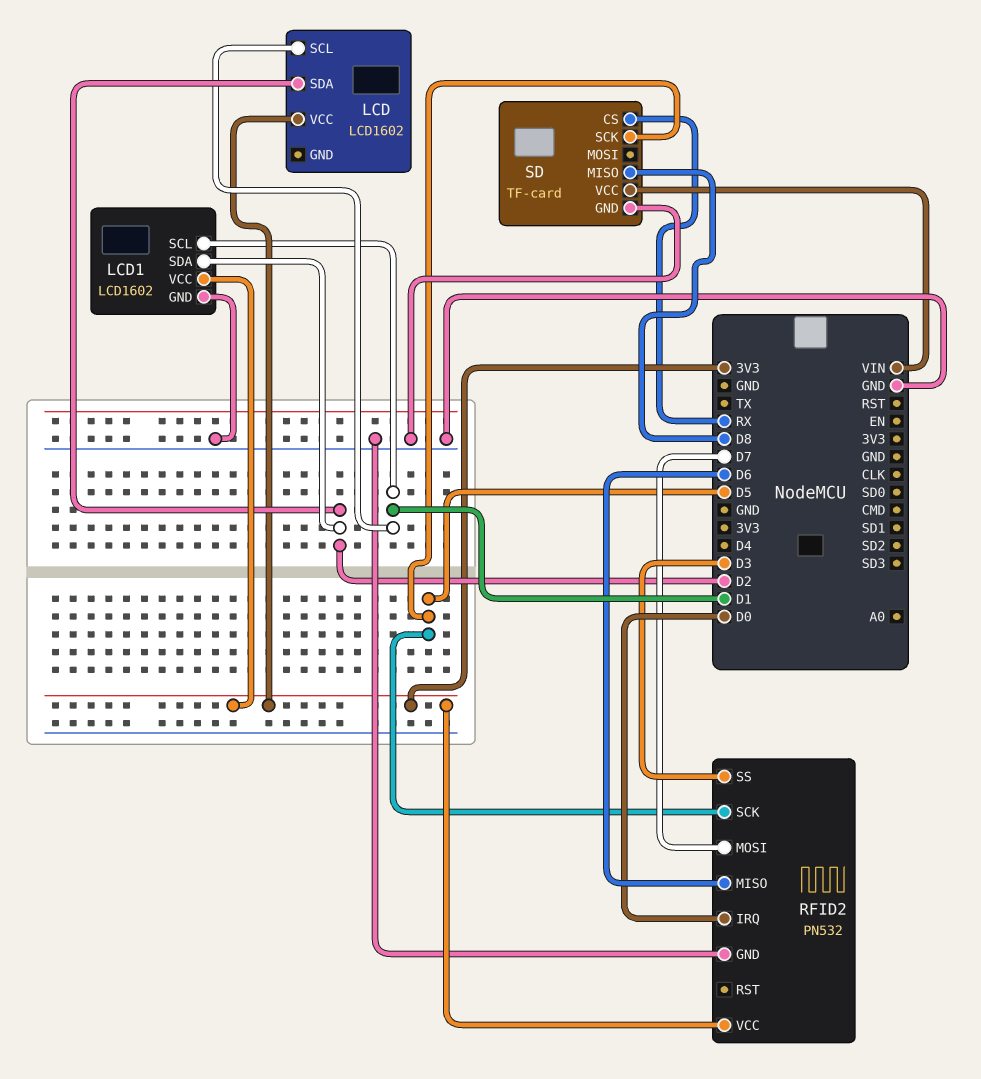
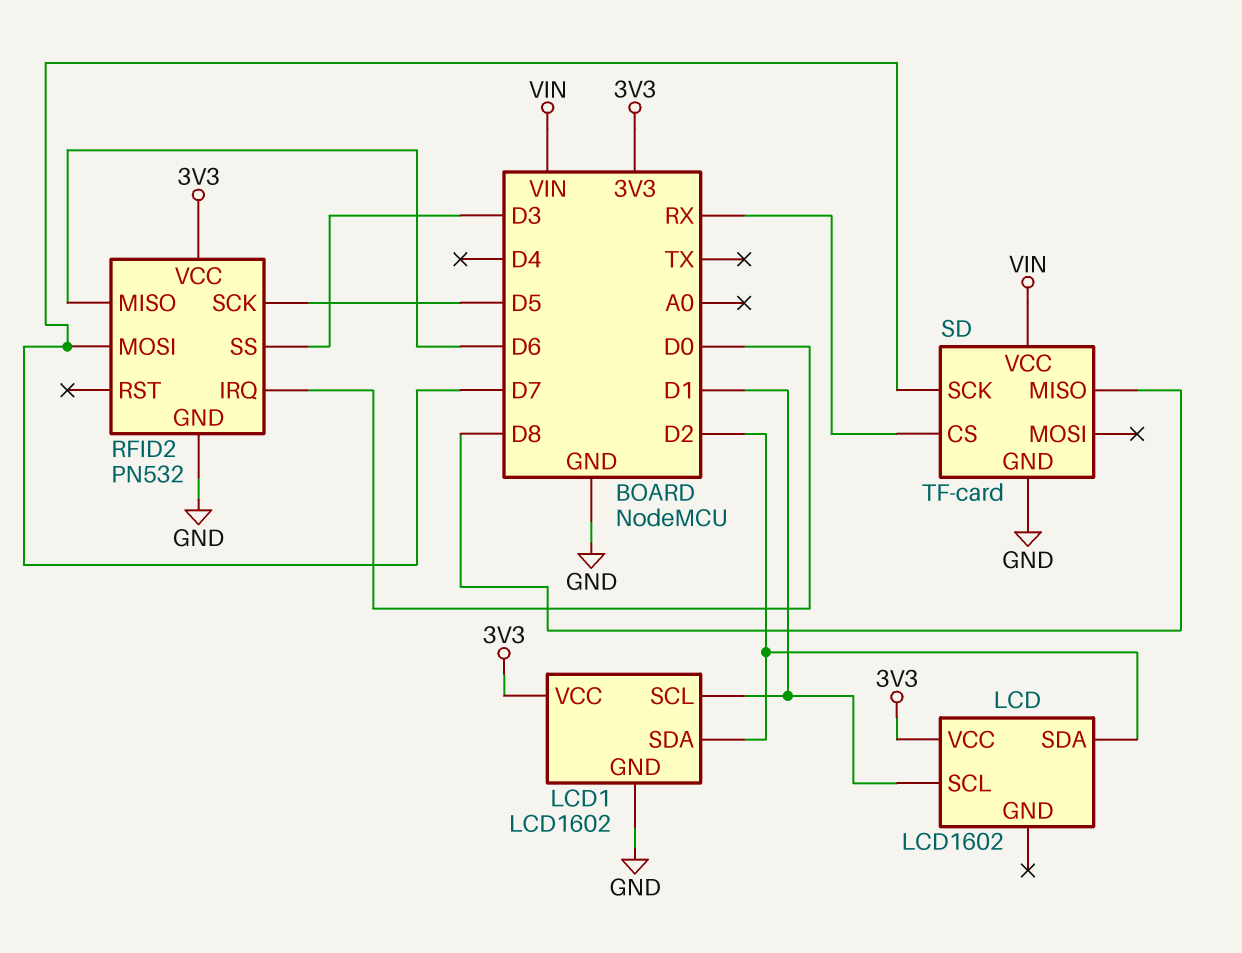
SD pin SCK: D5 -> D7

